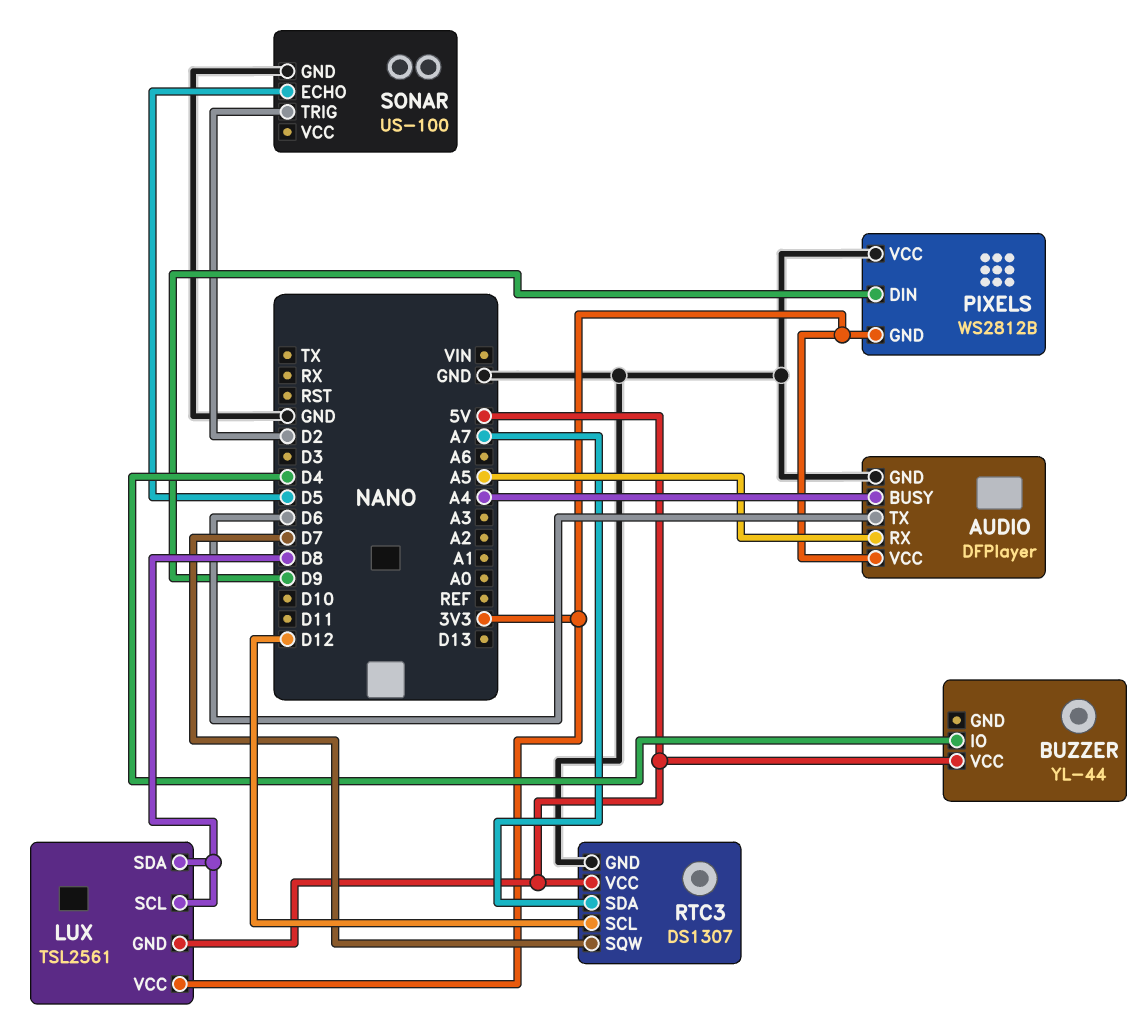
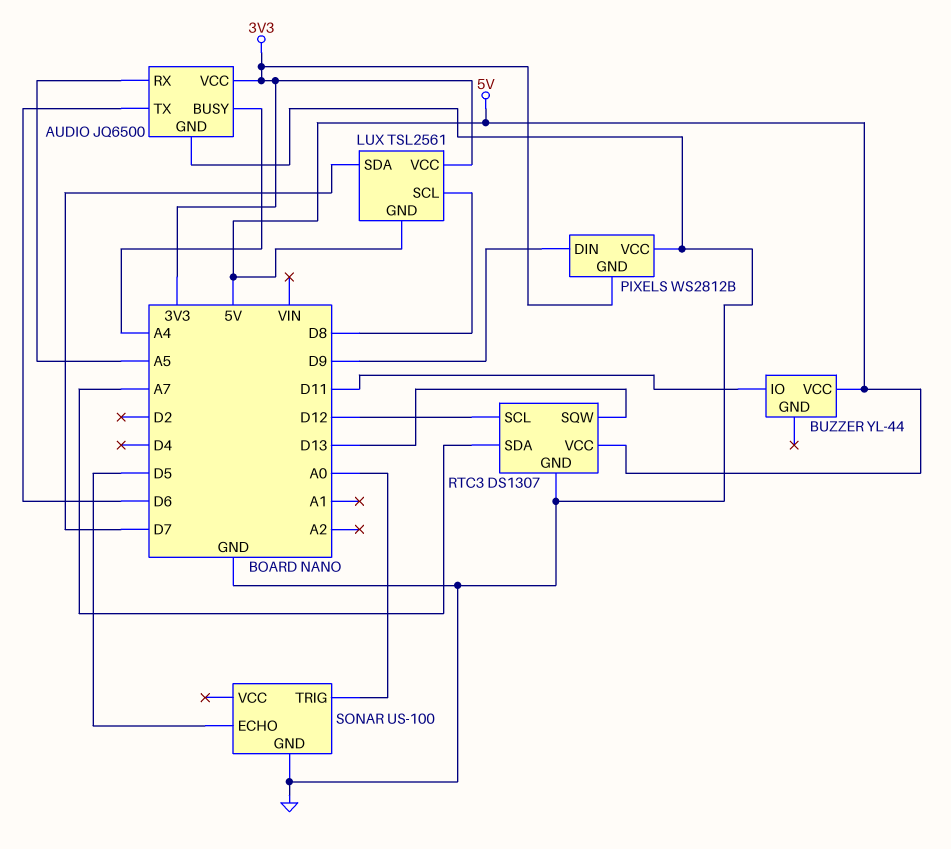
AUDIO: DFPlayer -> JQ6500
BUZZER pin IO: D4 -> D11
LUX pin SDA: D8 -> D7
RTC3 pin SQW: D7 -> D13
SONAR pin TRIG: D2 -> A0

